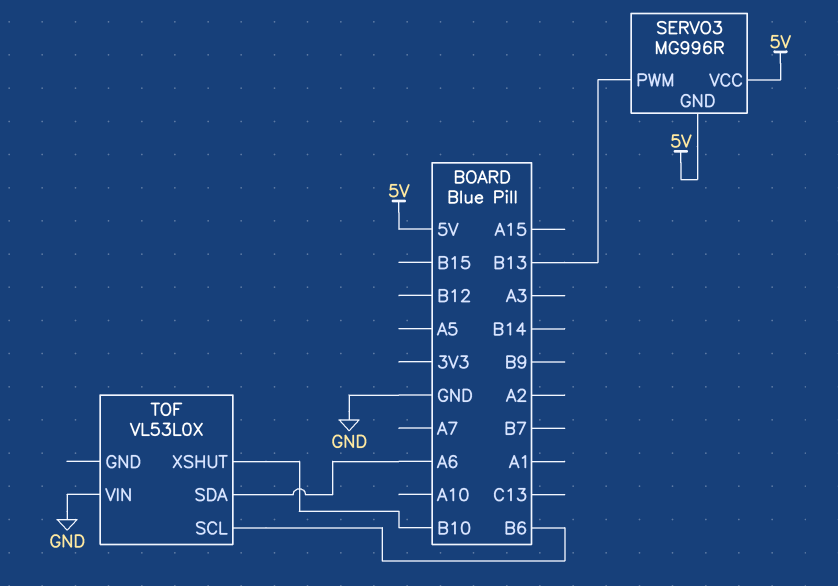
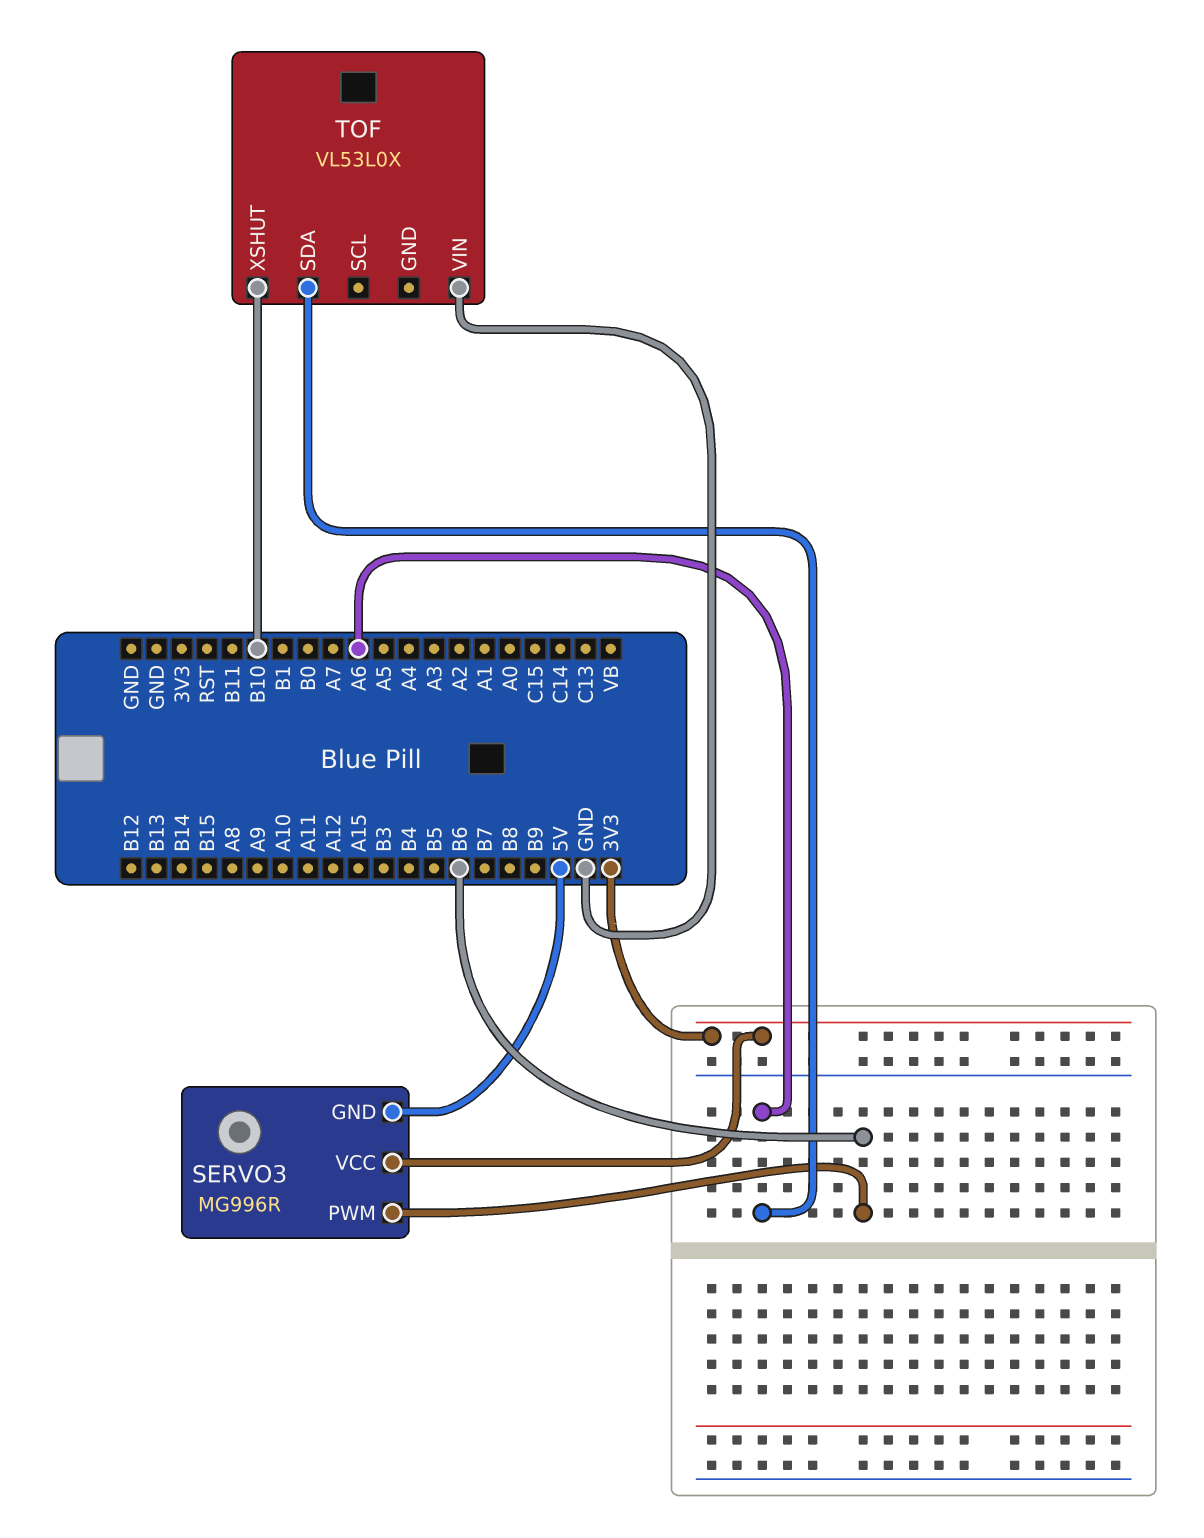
SERVO3 pin PWM: B13 -> B6
SERVO3 pin VCC: 5V -> 3V3
TOF pin SCL: B6 -> none

